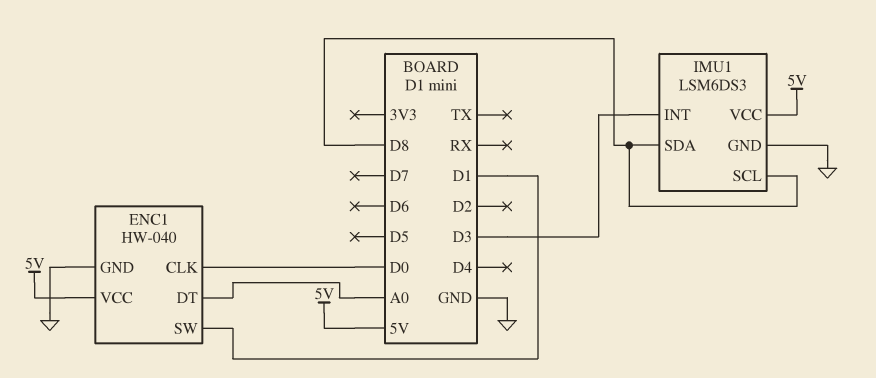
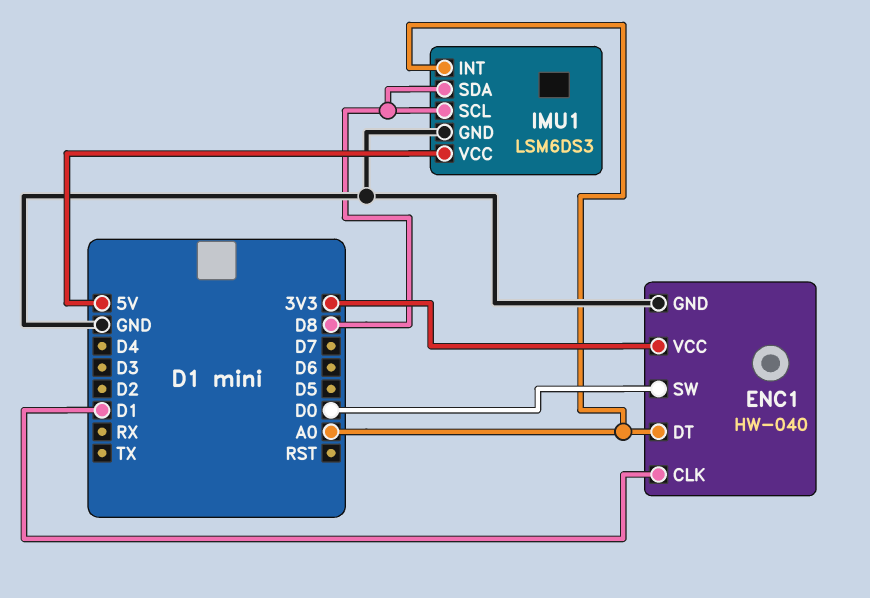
ENC1 pin CLK: D0 -> D1
ENC1 pin SW: D1 -> D0
ENC1 pin VCC: 5V -> 3V3
IMU1 pin INT: D3 -> A0

